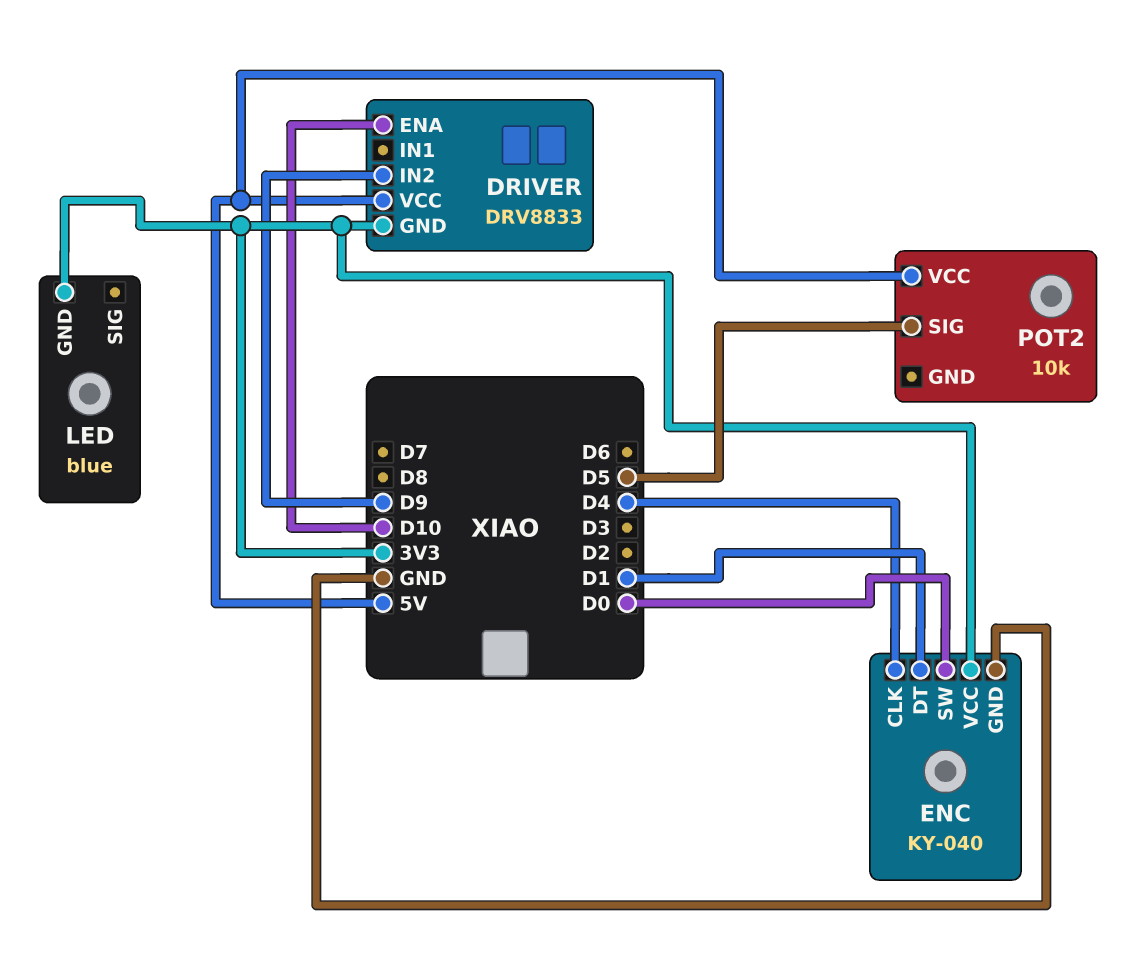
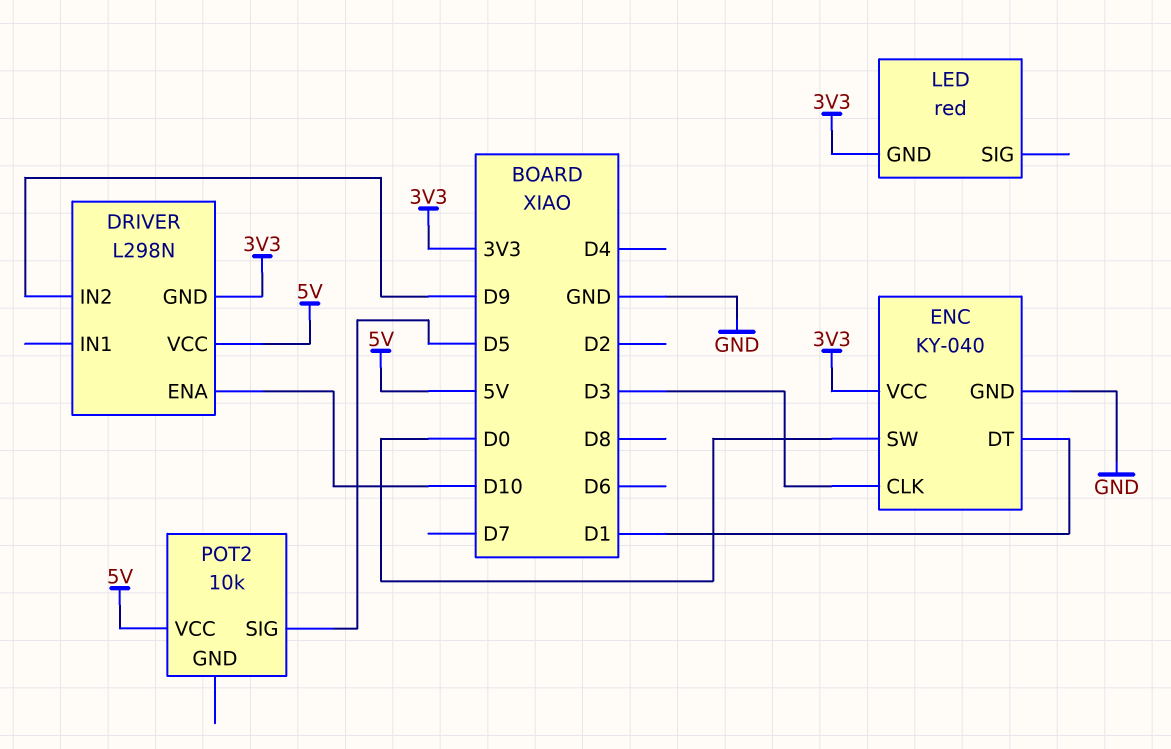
DRIVER: DRV8833 -> L298N
ENC pin CLK: D4 -> D3
LED: blue -> red

